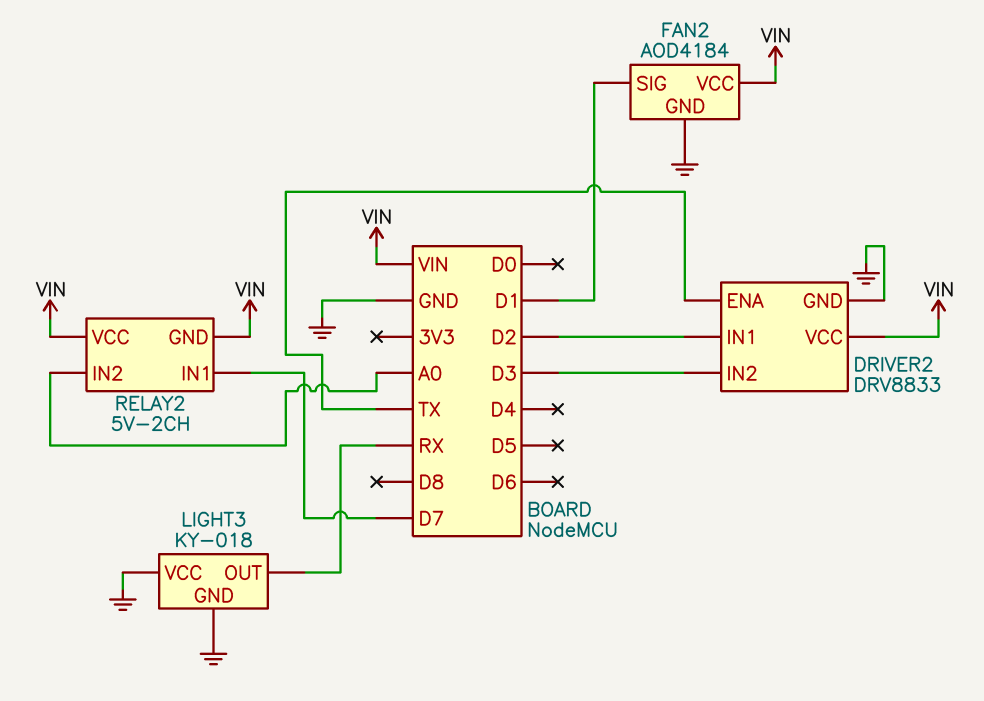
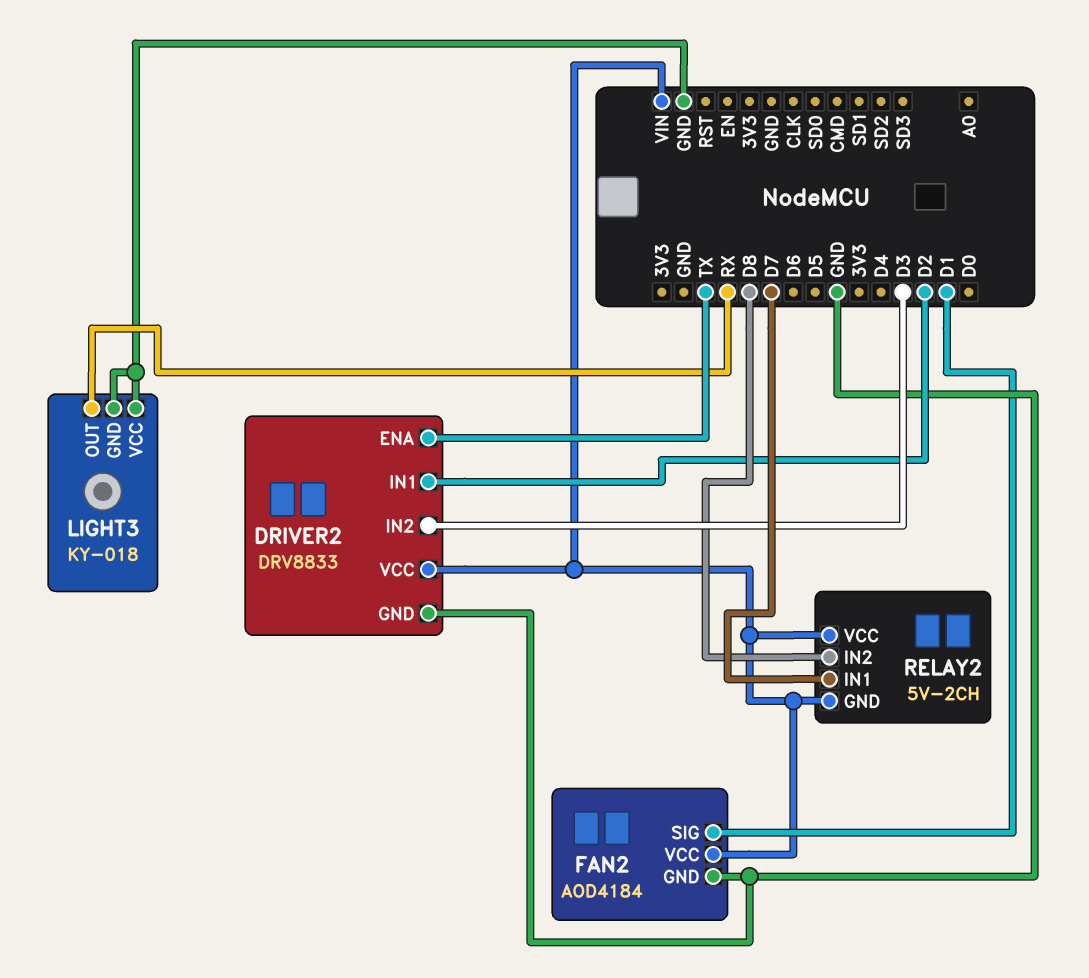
RELAY2 pin IN2: A0 -> D8

